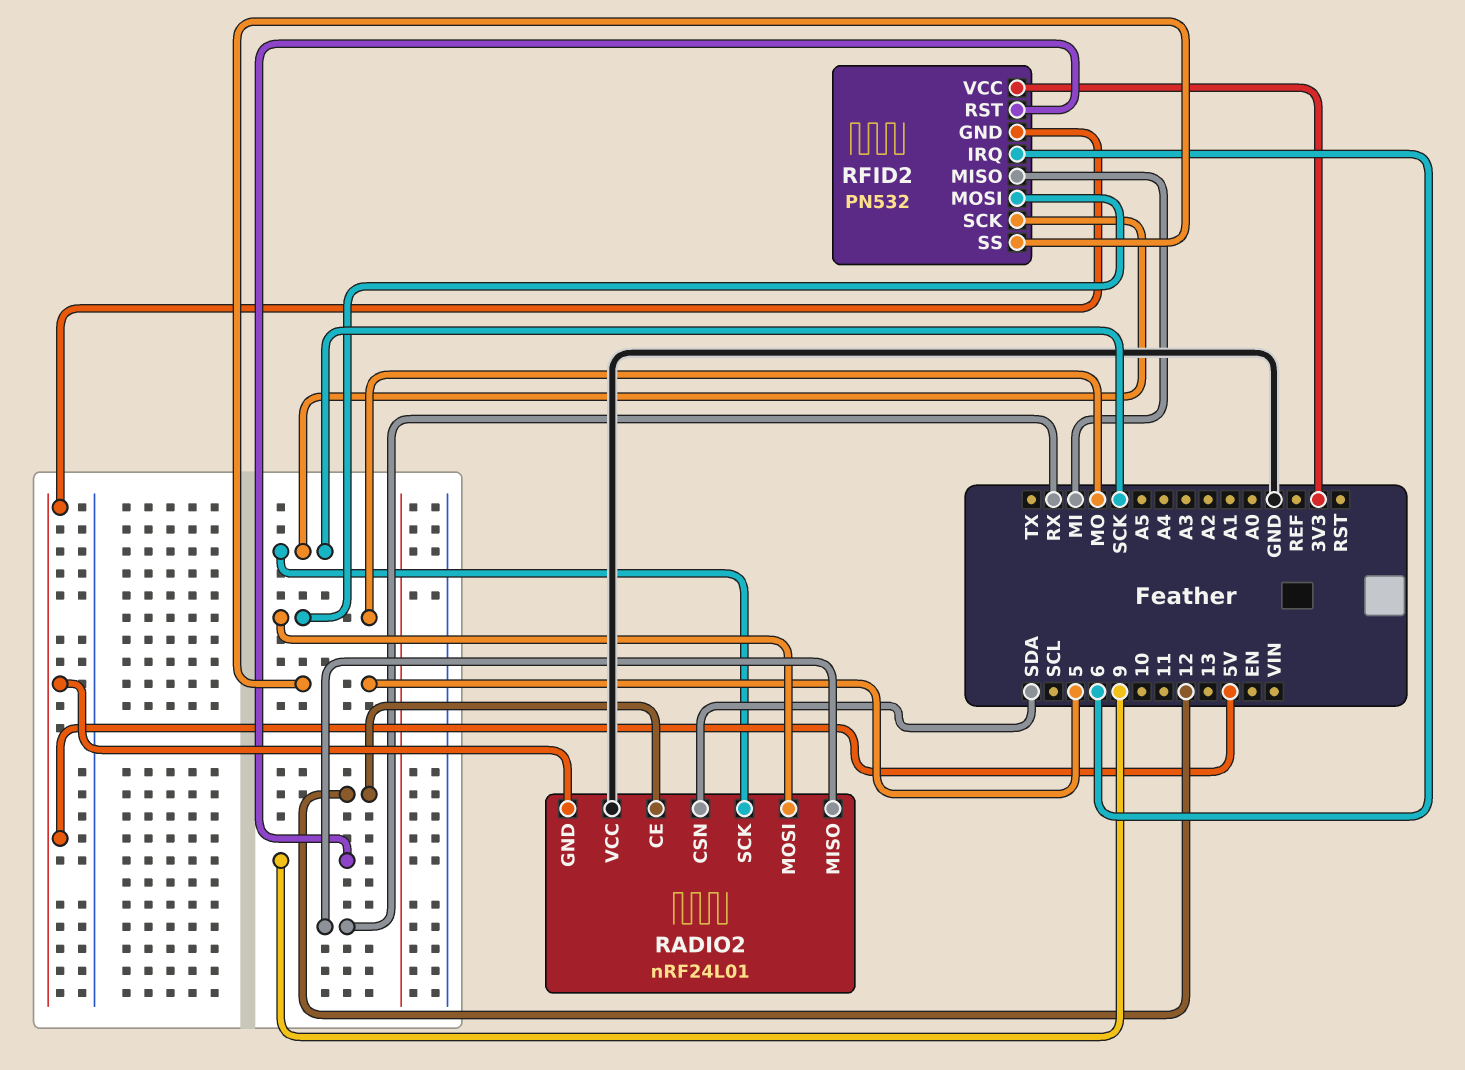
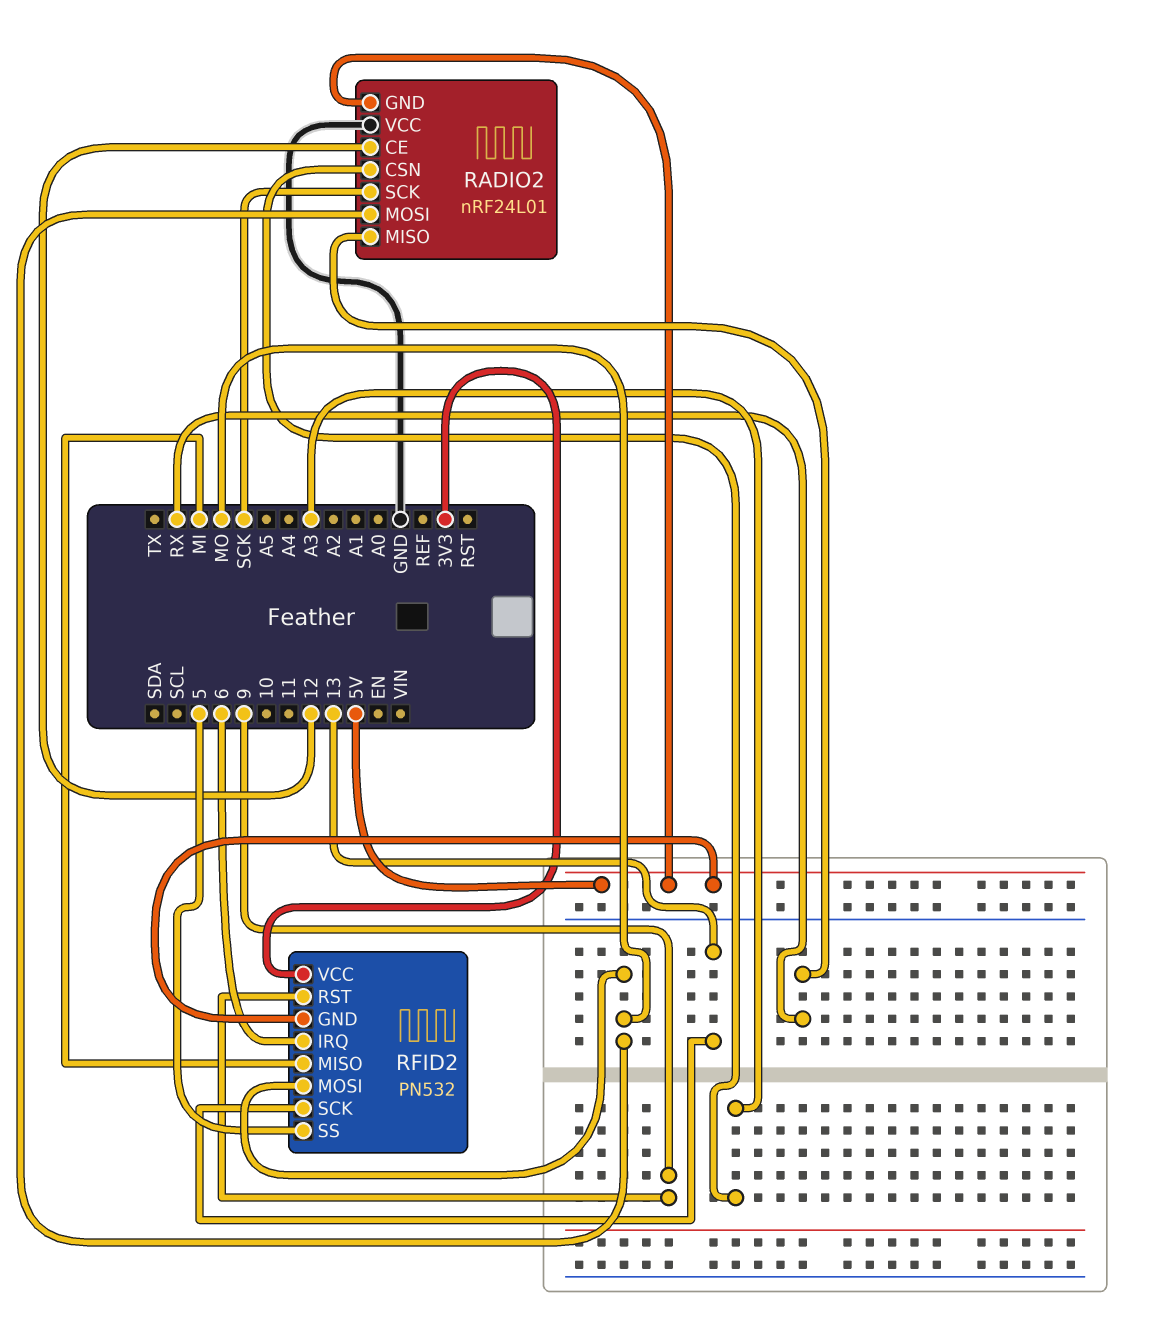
RADIO2 pin CSN: SDA -> A3
RFID2 pin SCK: SCK -> 13

